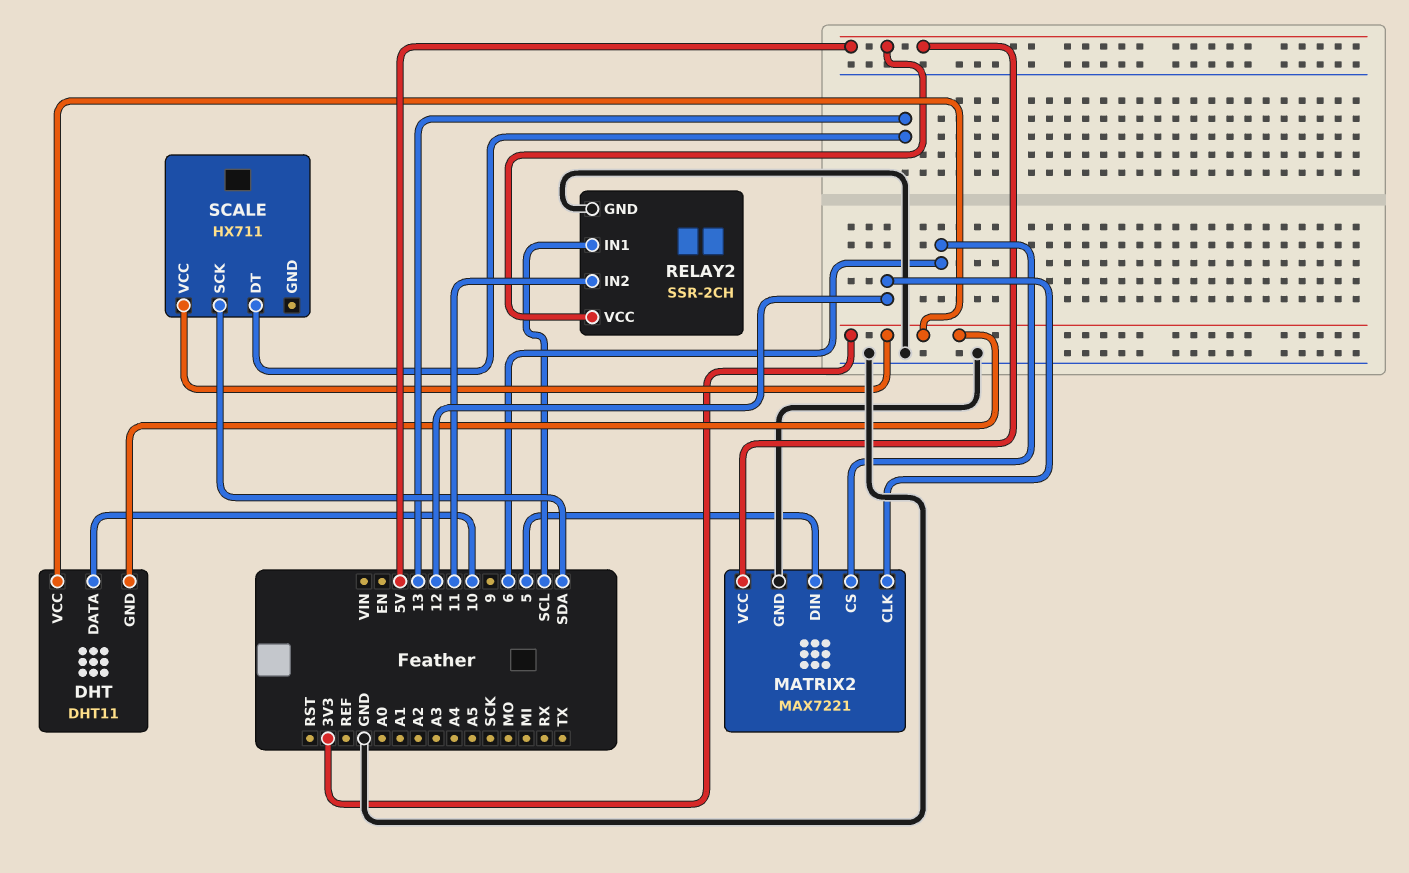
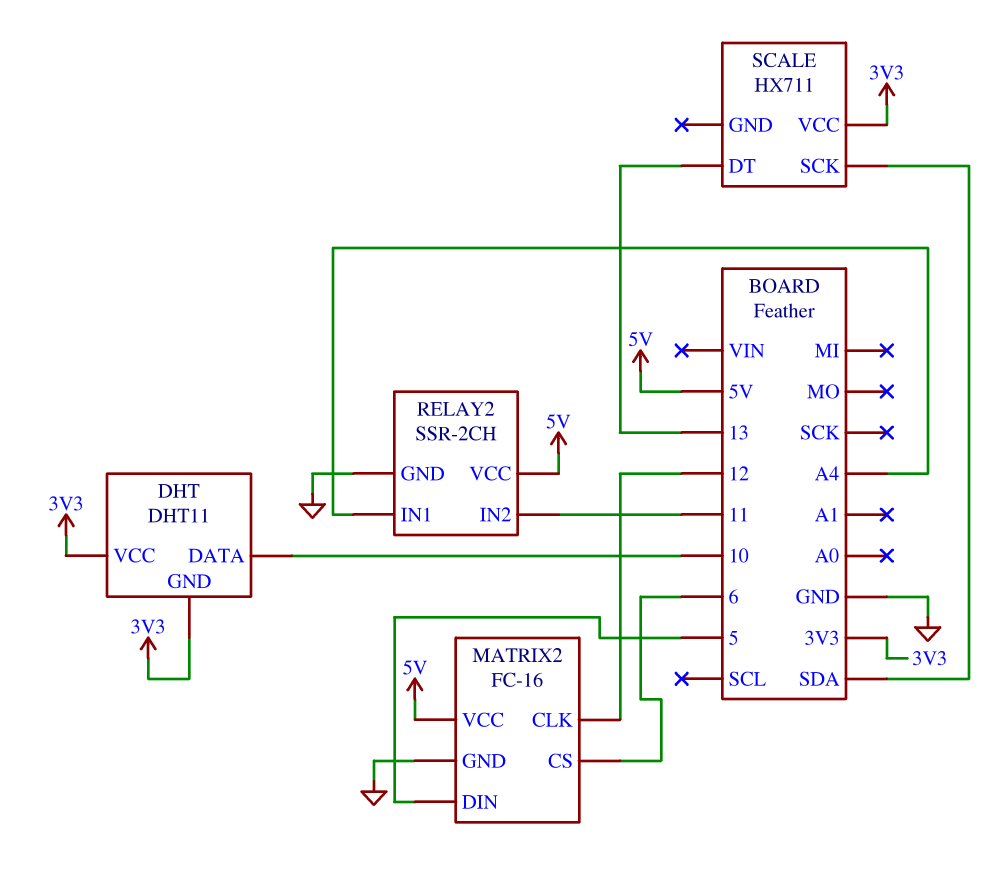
MATRIX2: MAX7221 -> FC-16
RELAY2 pin IN1: SCL -> A4

